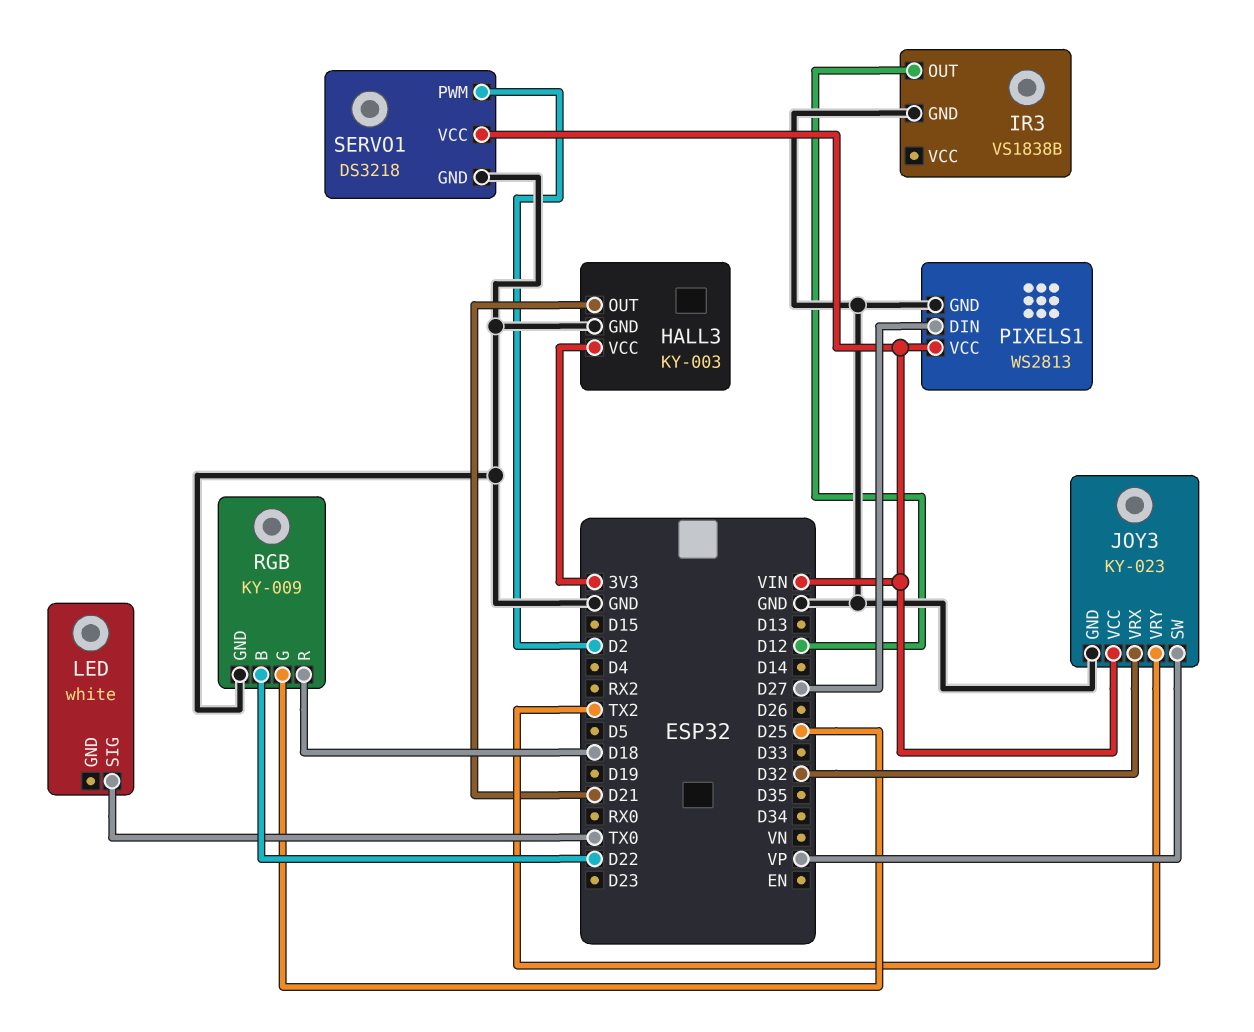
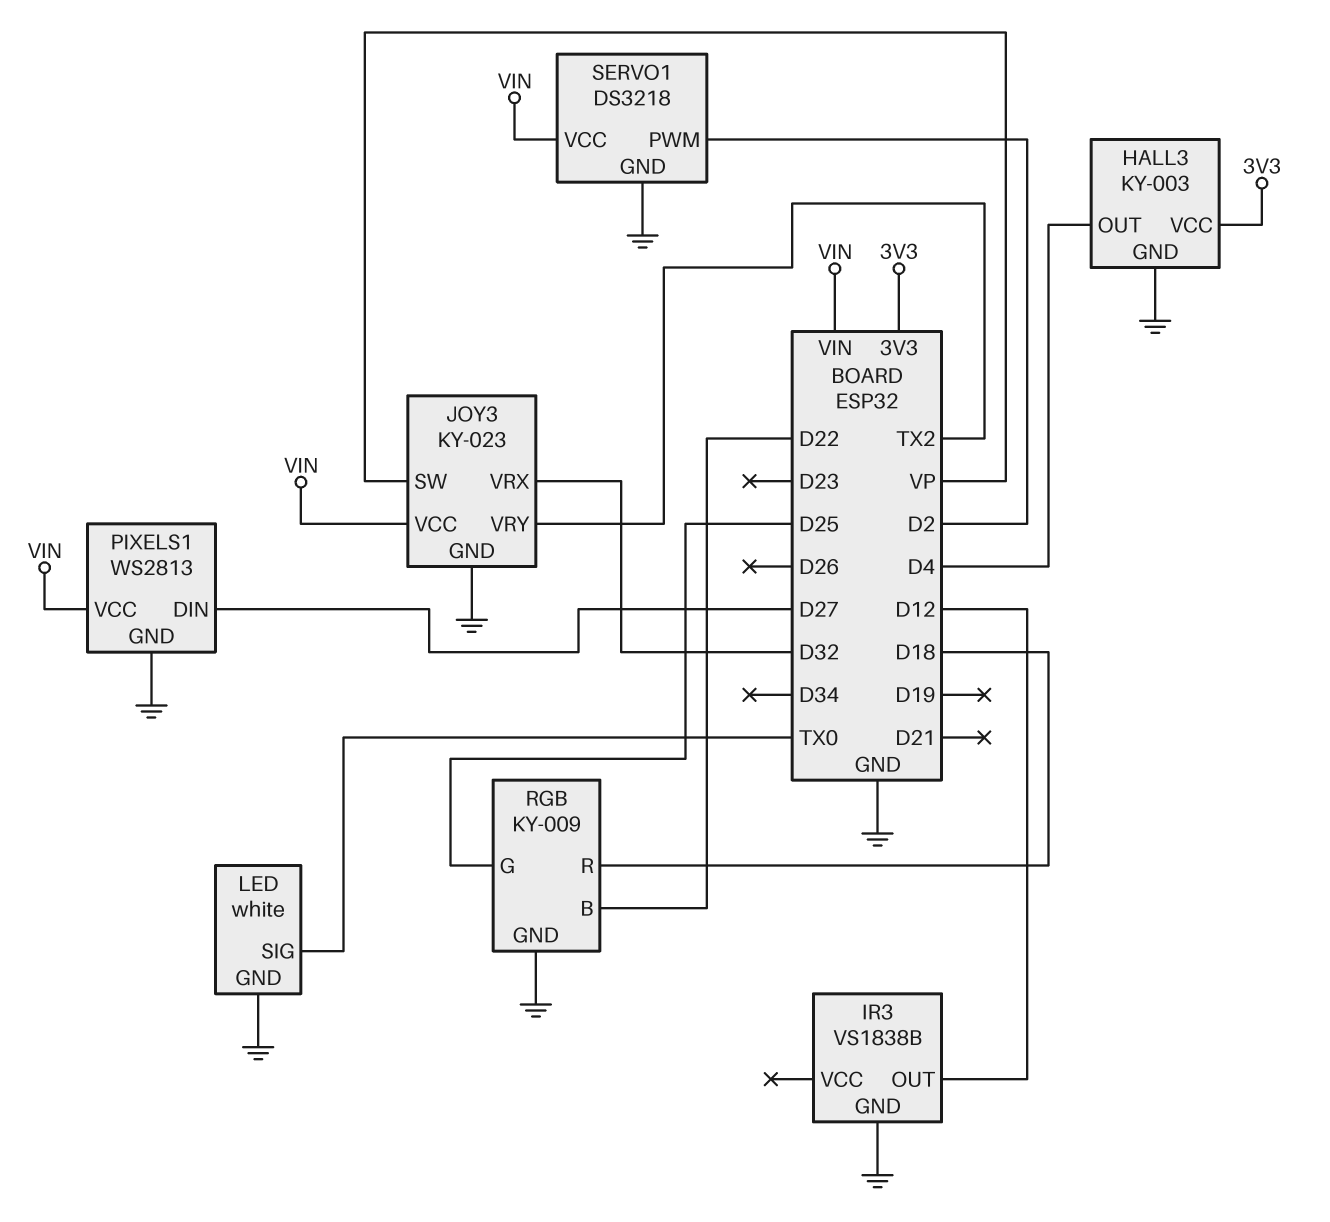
HALL3 pin OUT: D21 -> D4
LED pin GND: none -> GND

